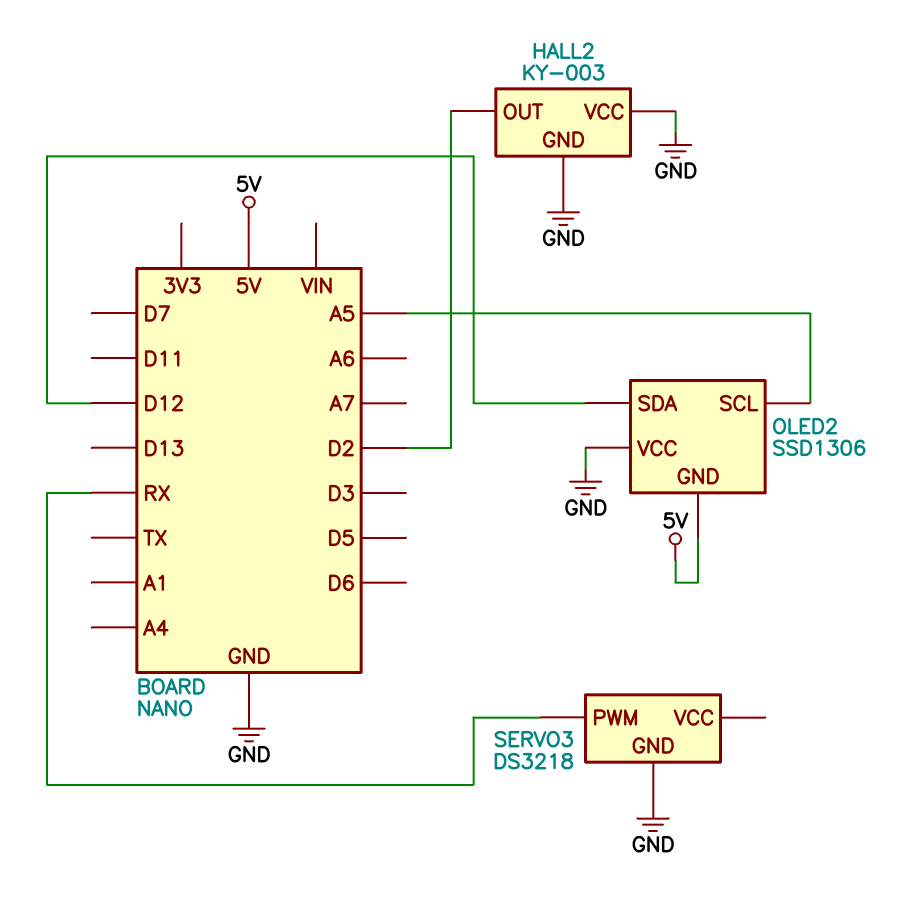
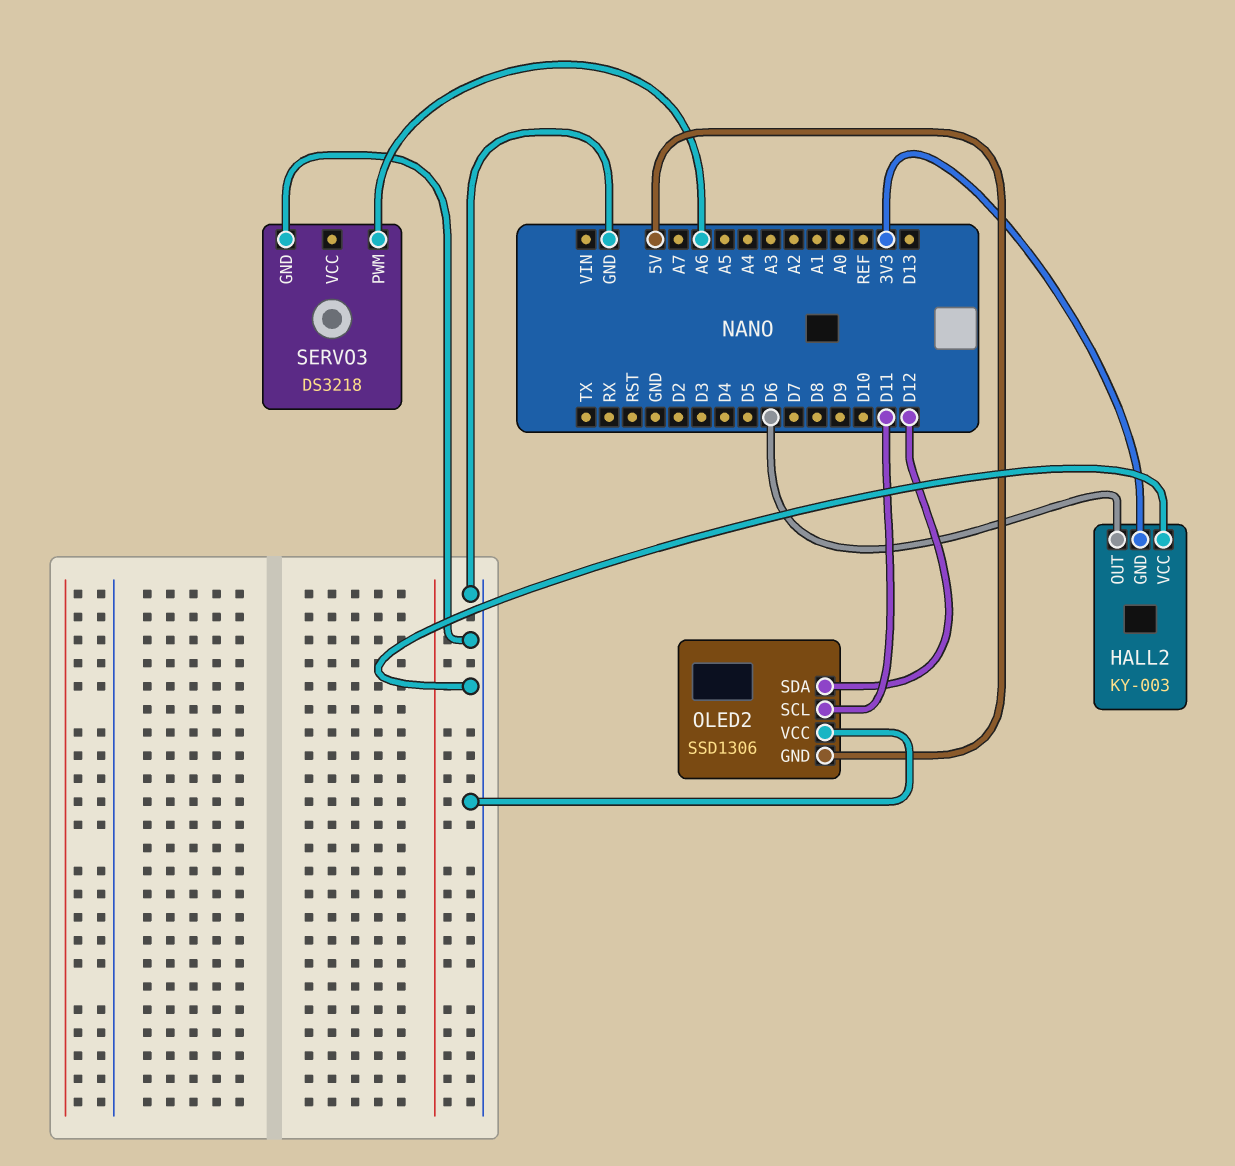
HALL2 pin GND: GND -> 3V3
HALL2 pin OUT: D2 -> D6
OLED2 pin SCL: A5 -> D11
SERVO3 pin PWM: RX -> A6

